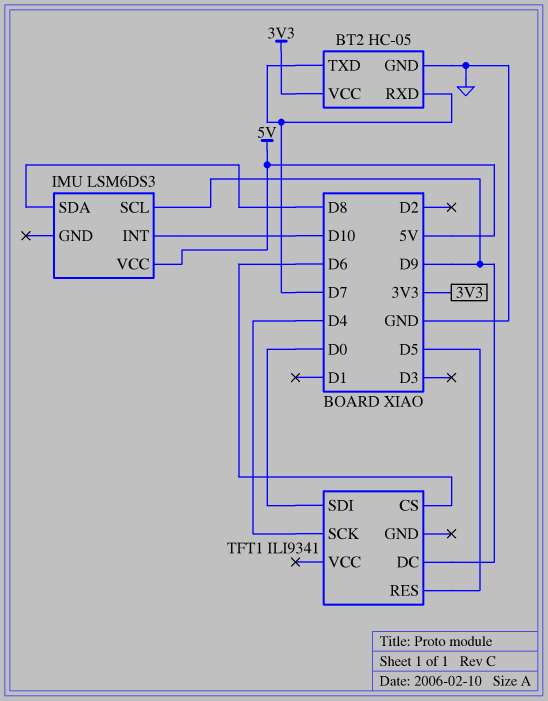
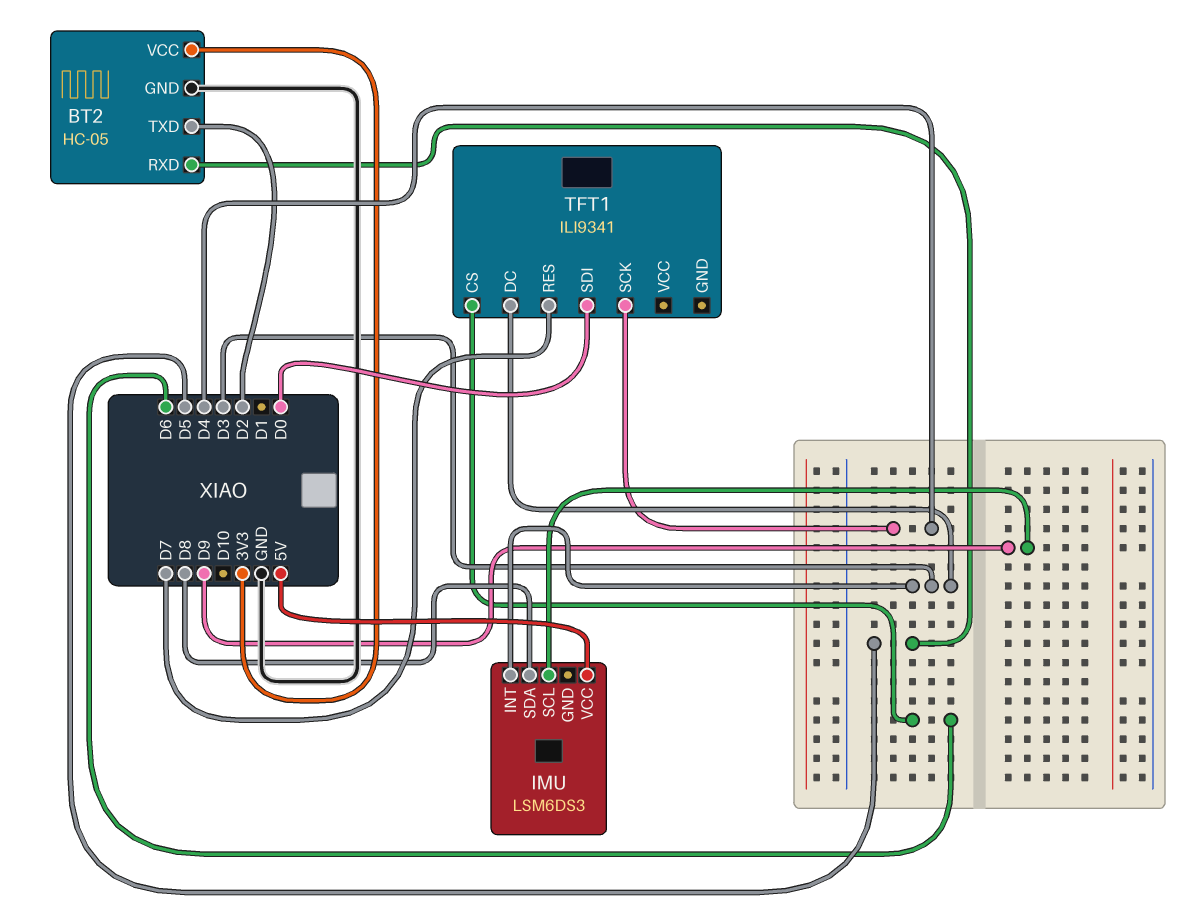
BT2 pin RXD: D7 -> D5
BT2 pin TXD: D7 -> D2
IMU pin INT: D10 -> D3
TFT1 pin DC: D9 -> D3
TFT1 pin RES: D5 -> D7

